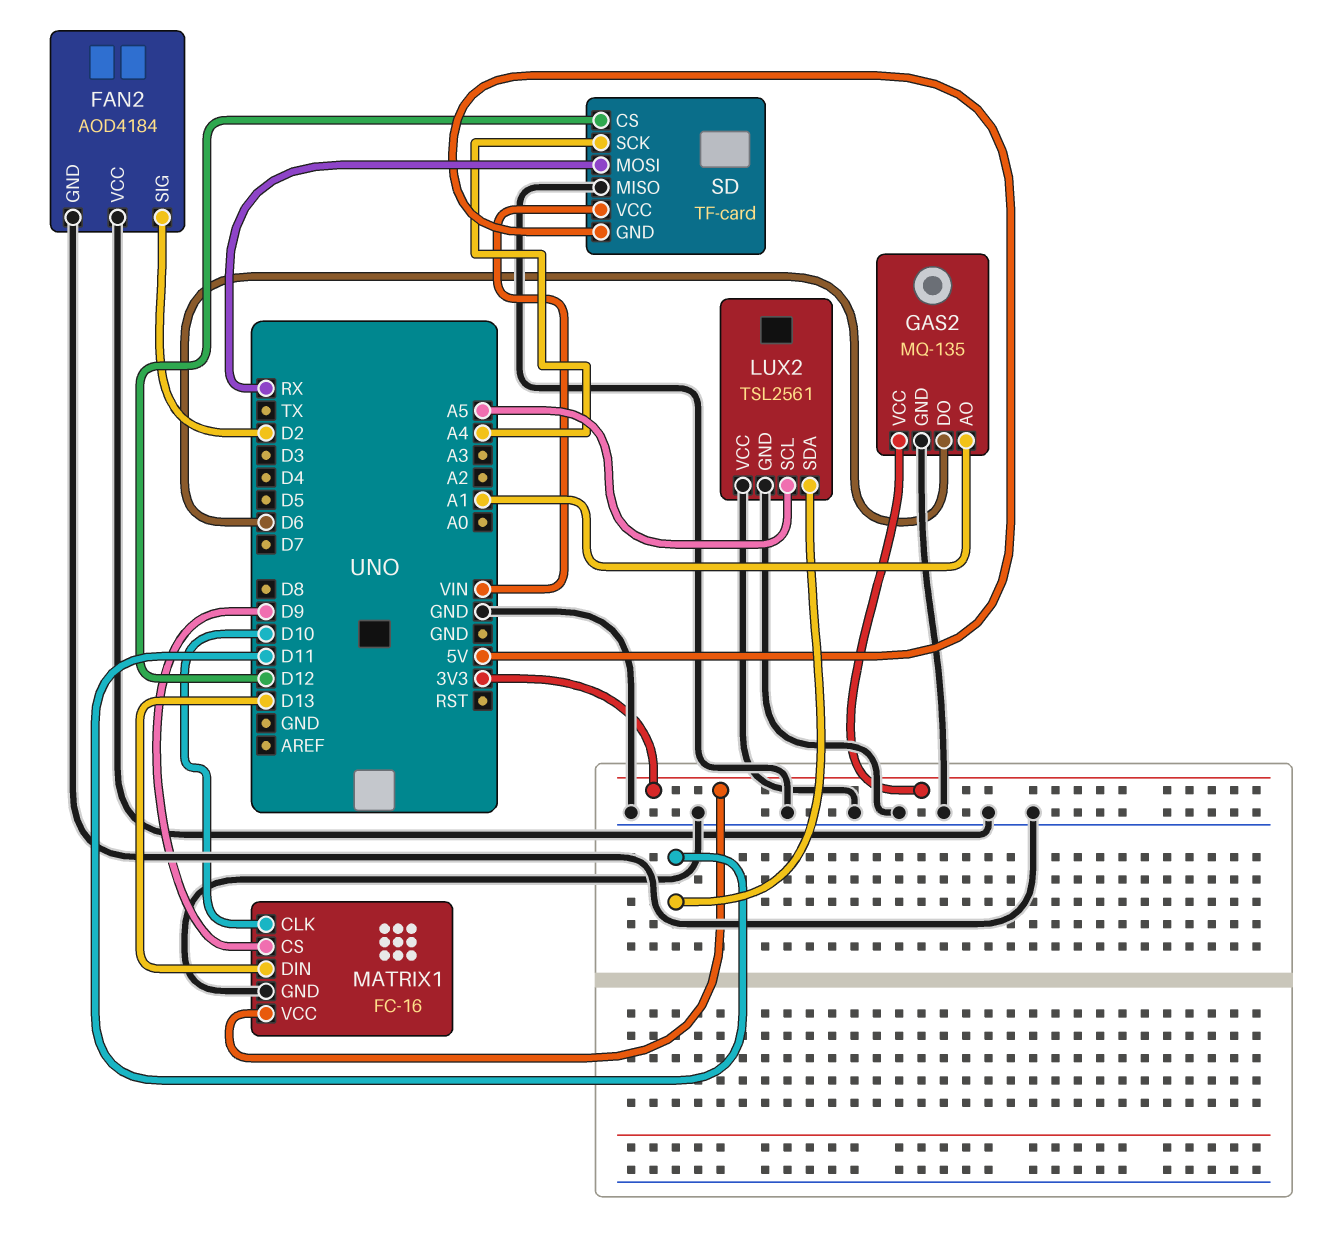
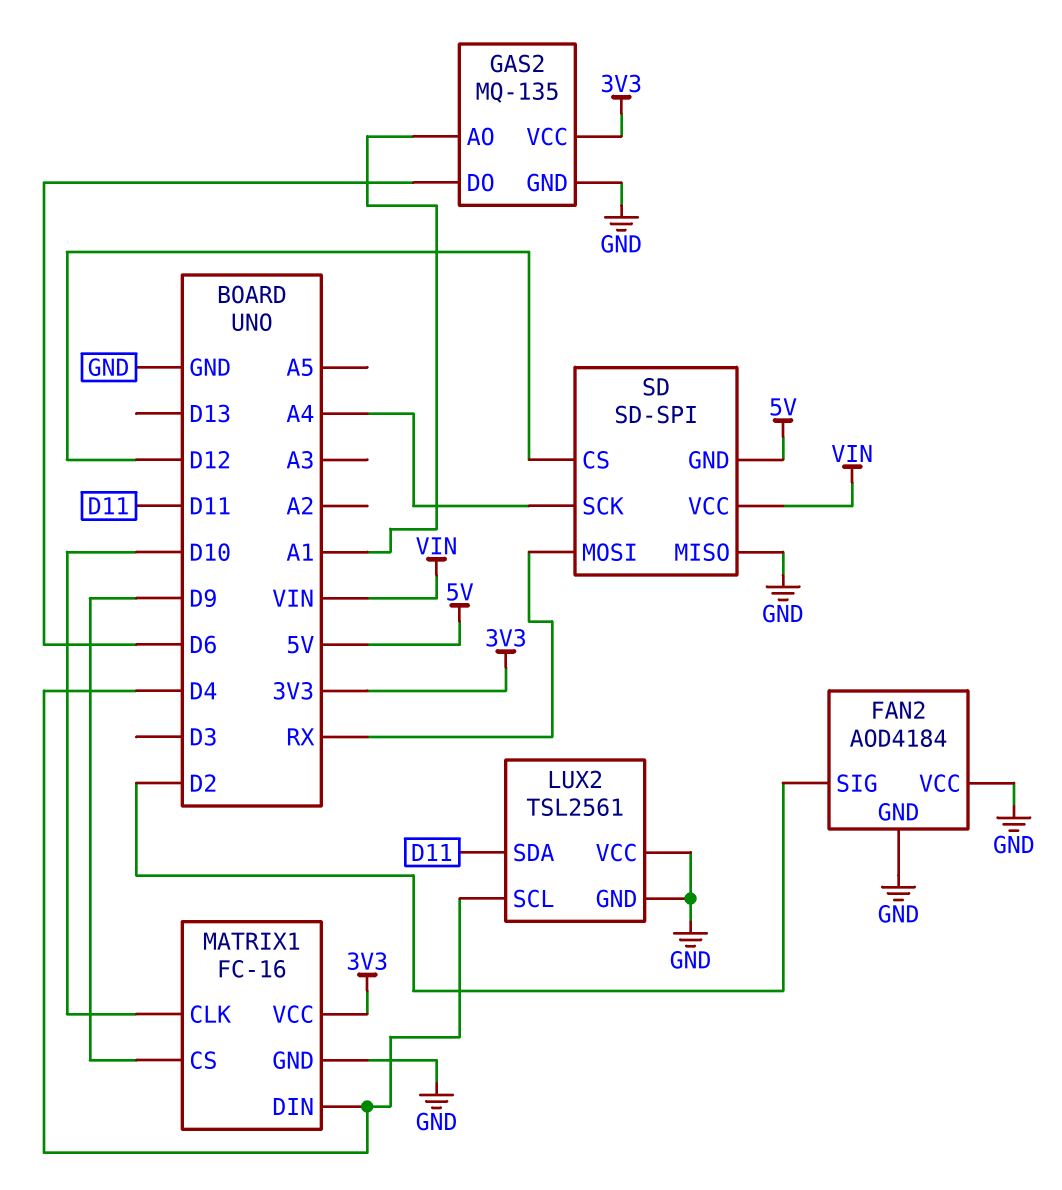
LUX2 pin SCL: A5 -> D4
MATRIX1 pin DIN: D13 -> D4
SD: TF-card -> SD-SPI

